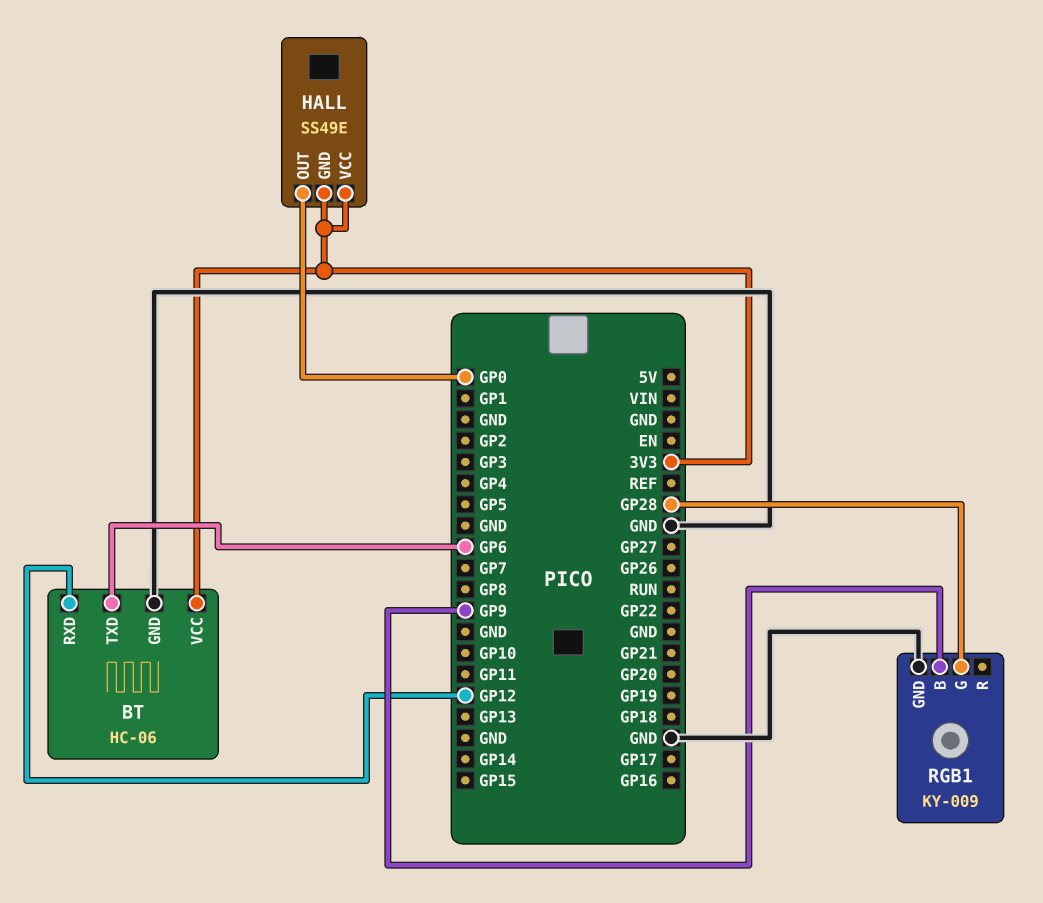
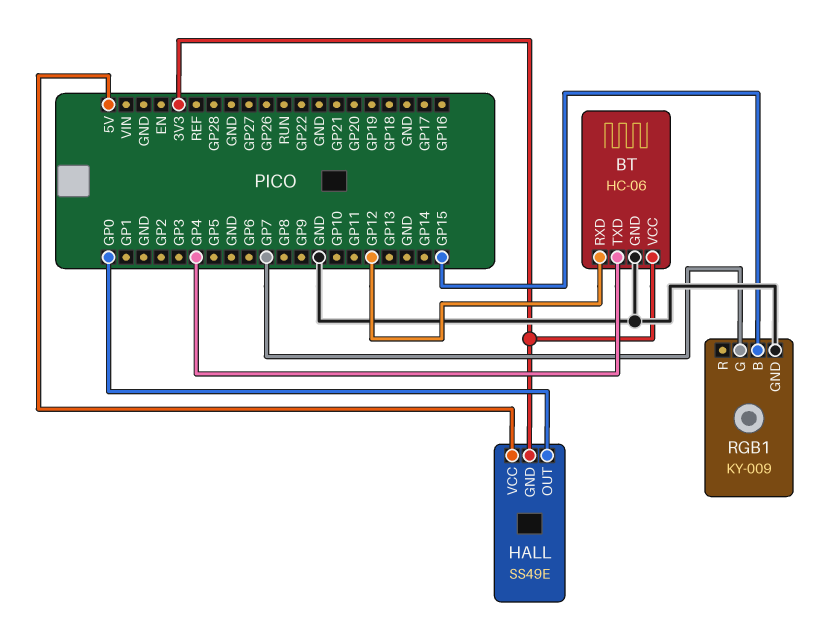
BT pin TXD: GP6 -> GP4
HALL pin VCC: 3V3 -> 5V
RGB1 pin B: GP9 -> GP15
RGB1 pin G: GP28 -> GP7

